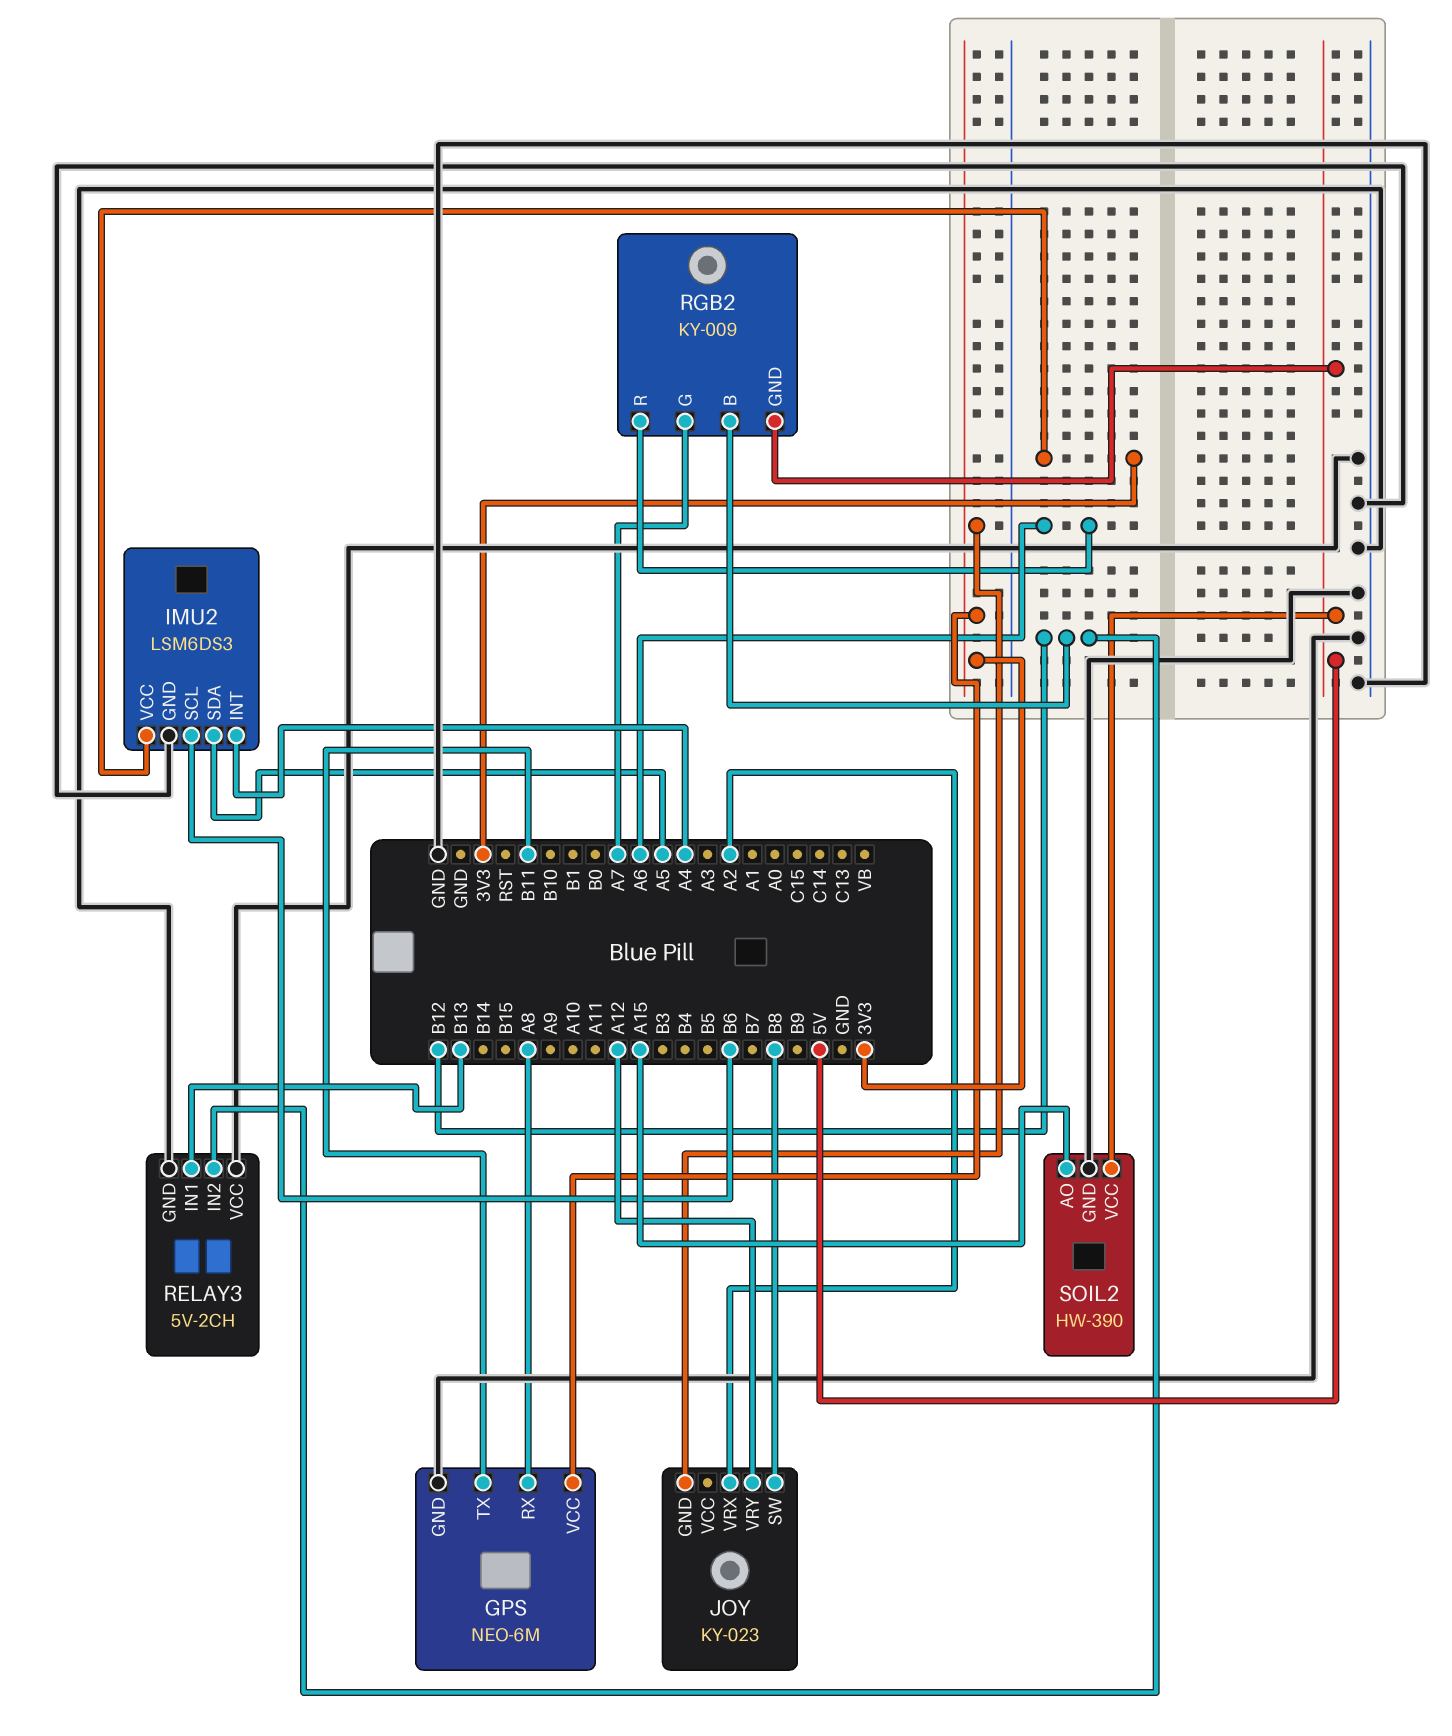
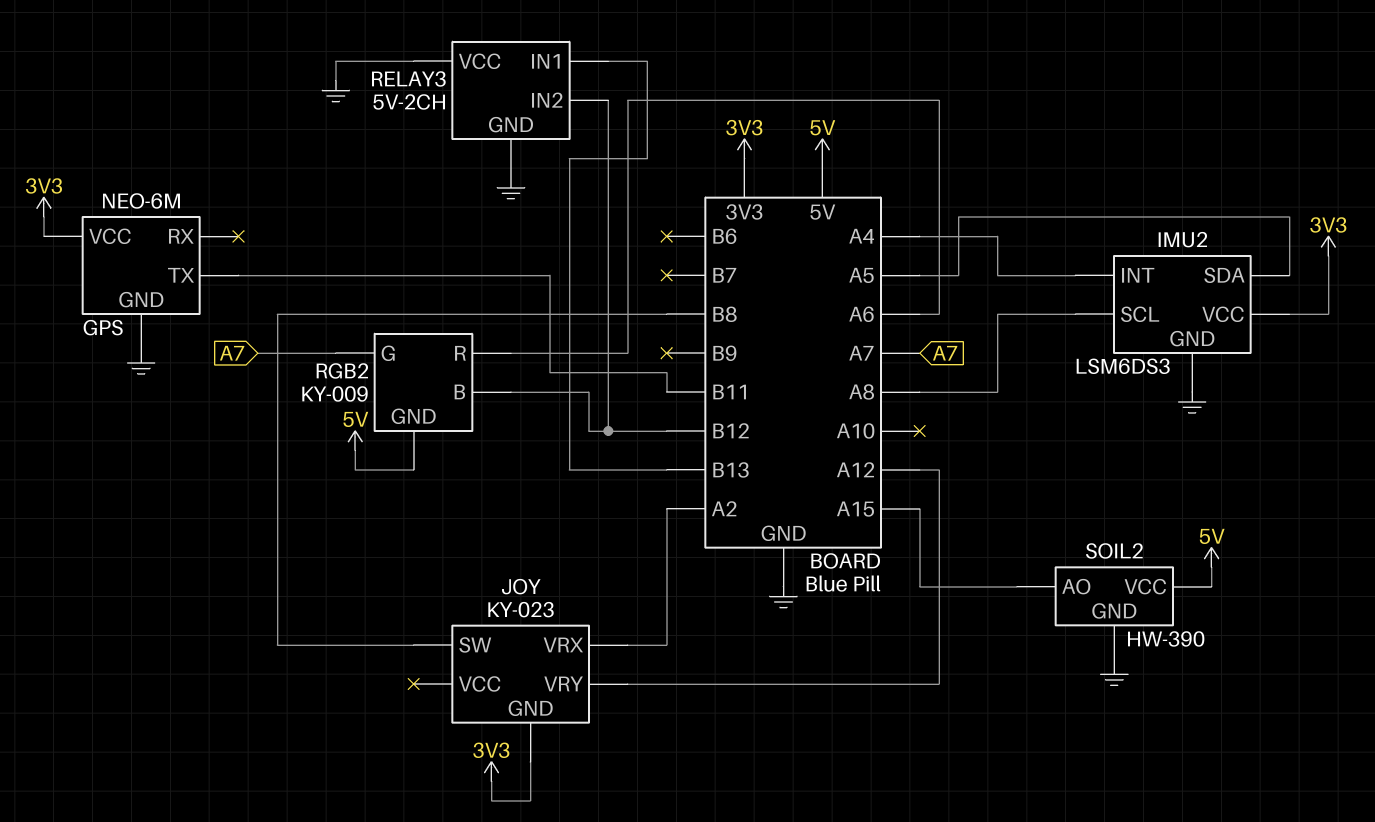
GPS pin RX: A8 -> none
IMU2 pin SCL: B6 -> A8

